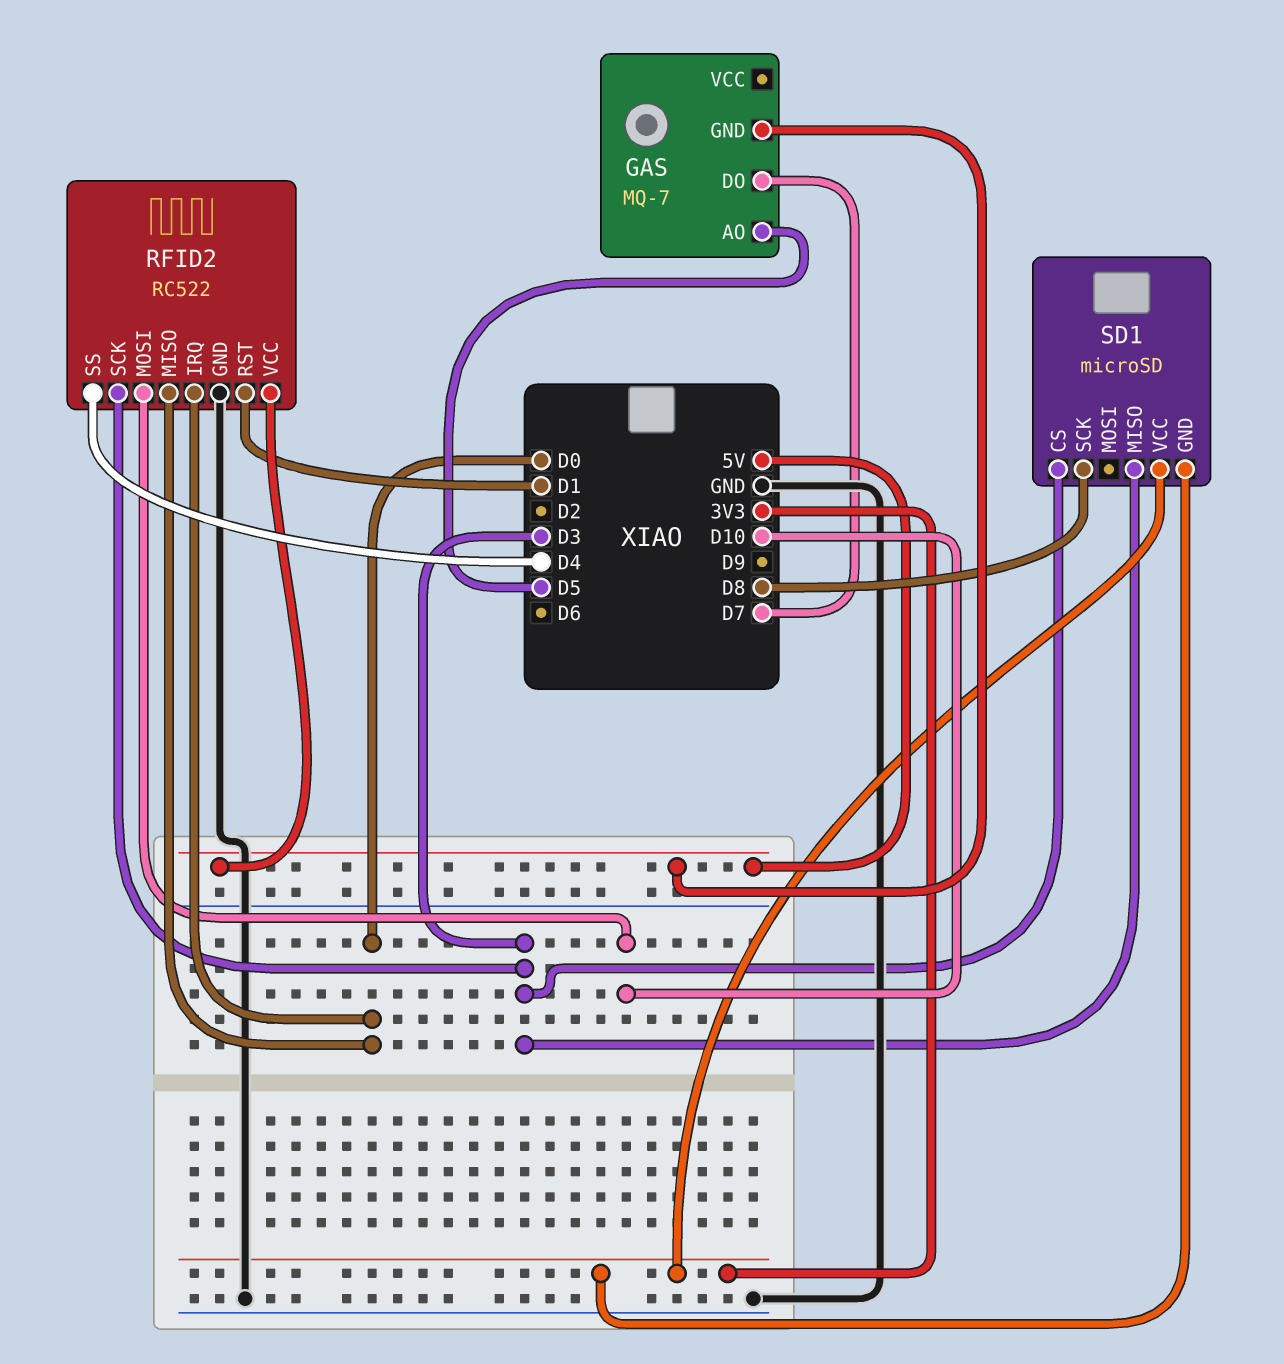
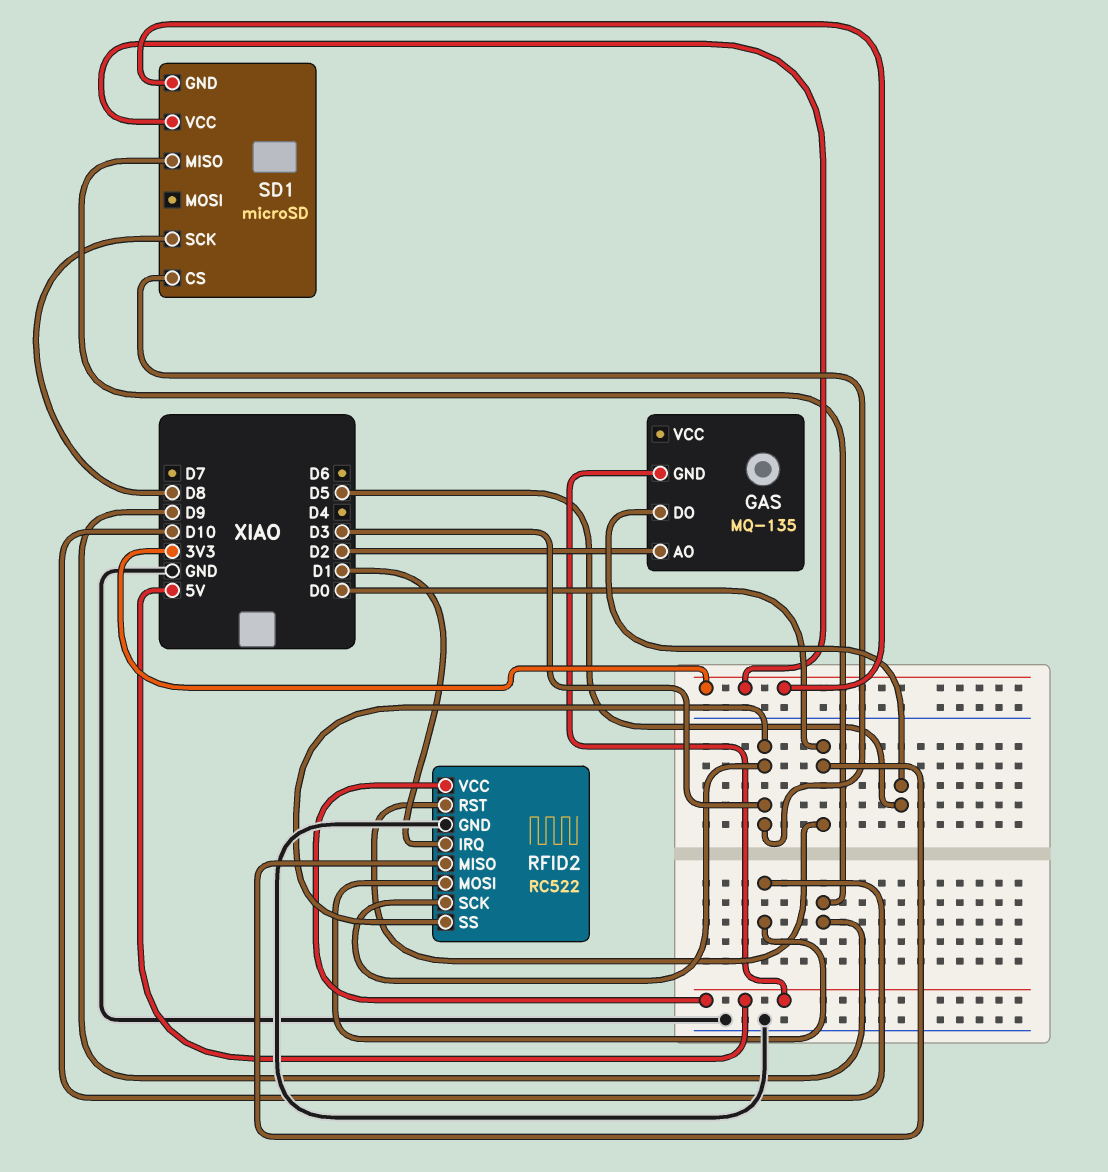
GAS: MQ-7 -> MQ-135
GAS pin AO: D5 -> D2
GAS pin DO: D7 -> D5
RFID2 pin IRQ: D0 -> D1
RFID2 pin RST: D1 -> D0
RFID2 pin SS: D4 -> D3
SD1 pin MISO: D3 -> D9

